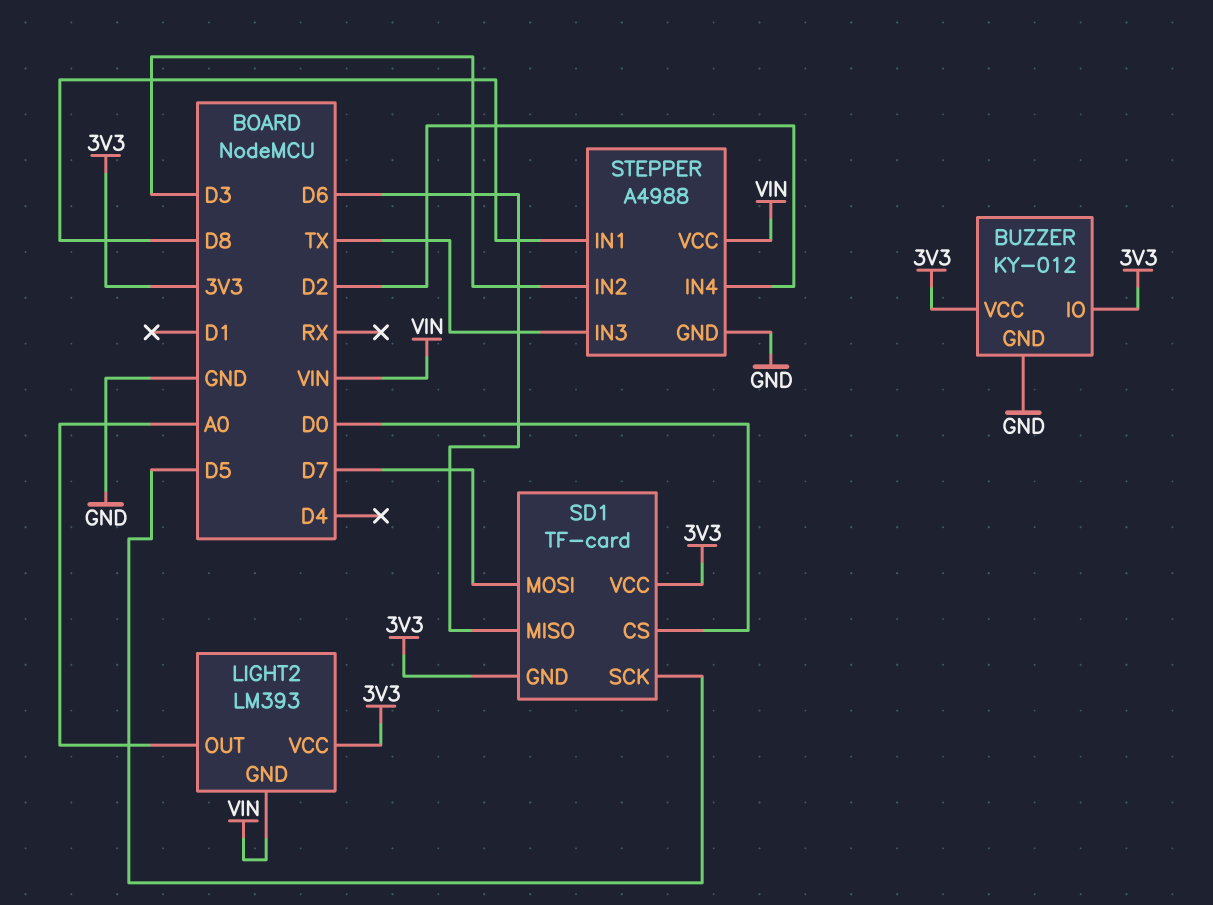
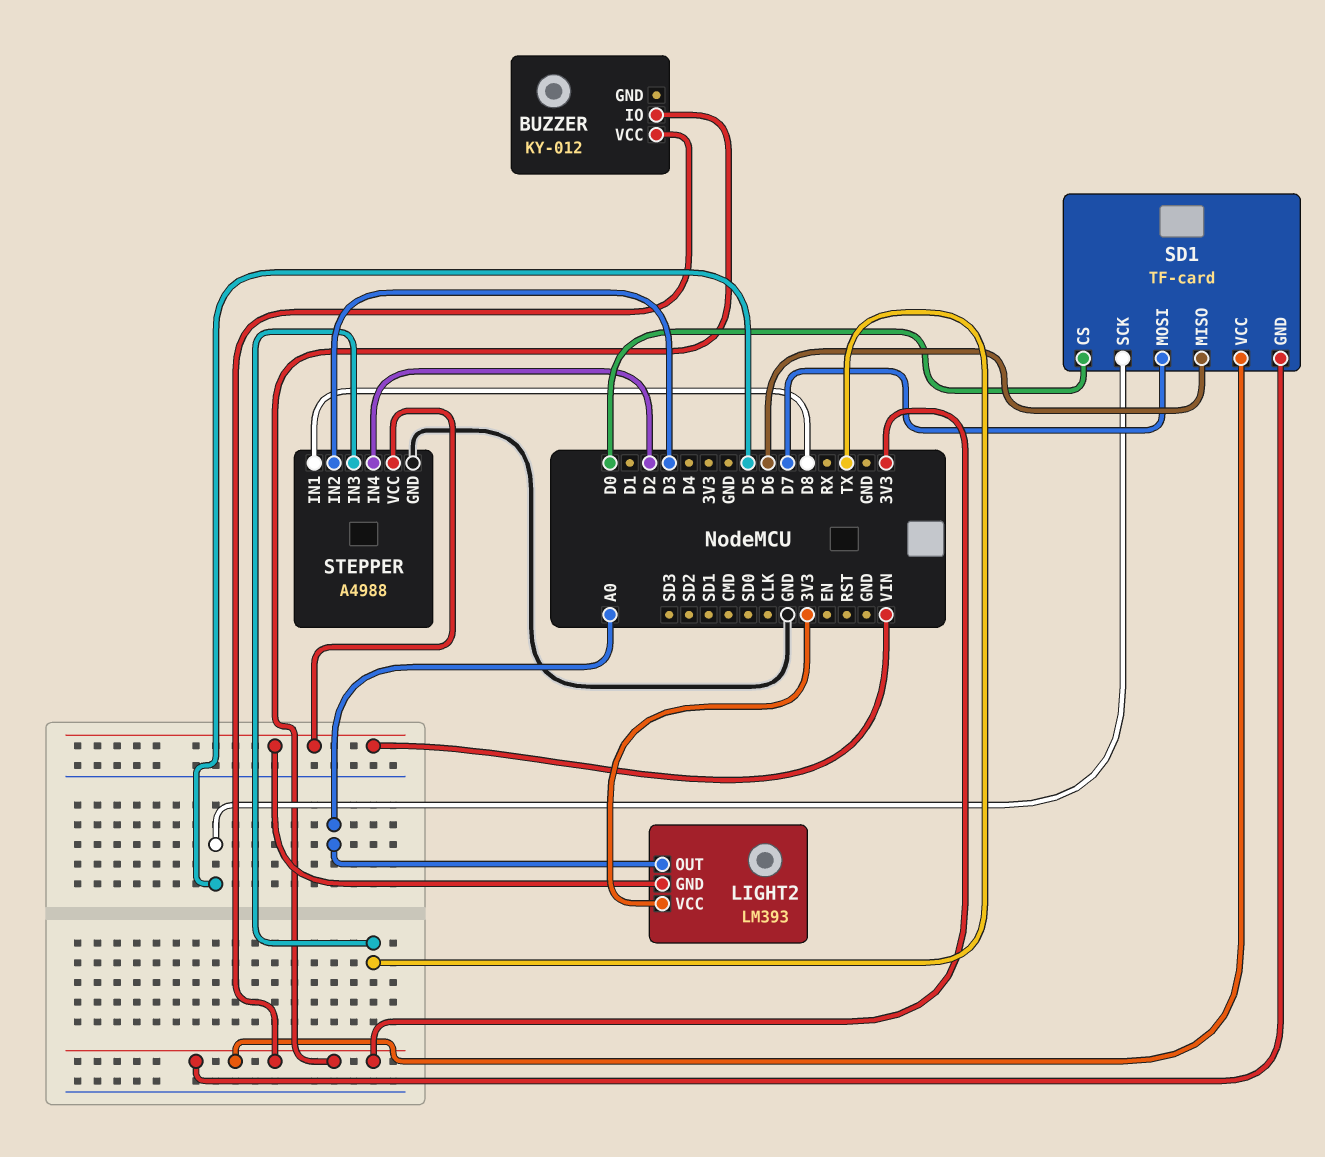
BUZZER pin GND: GND -> none

